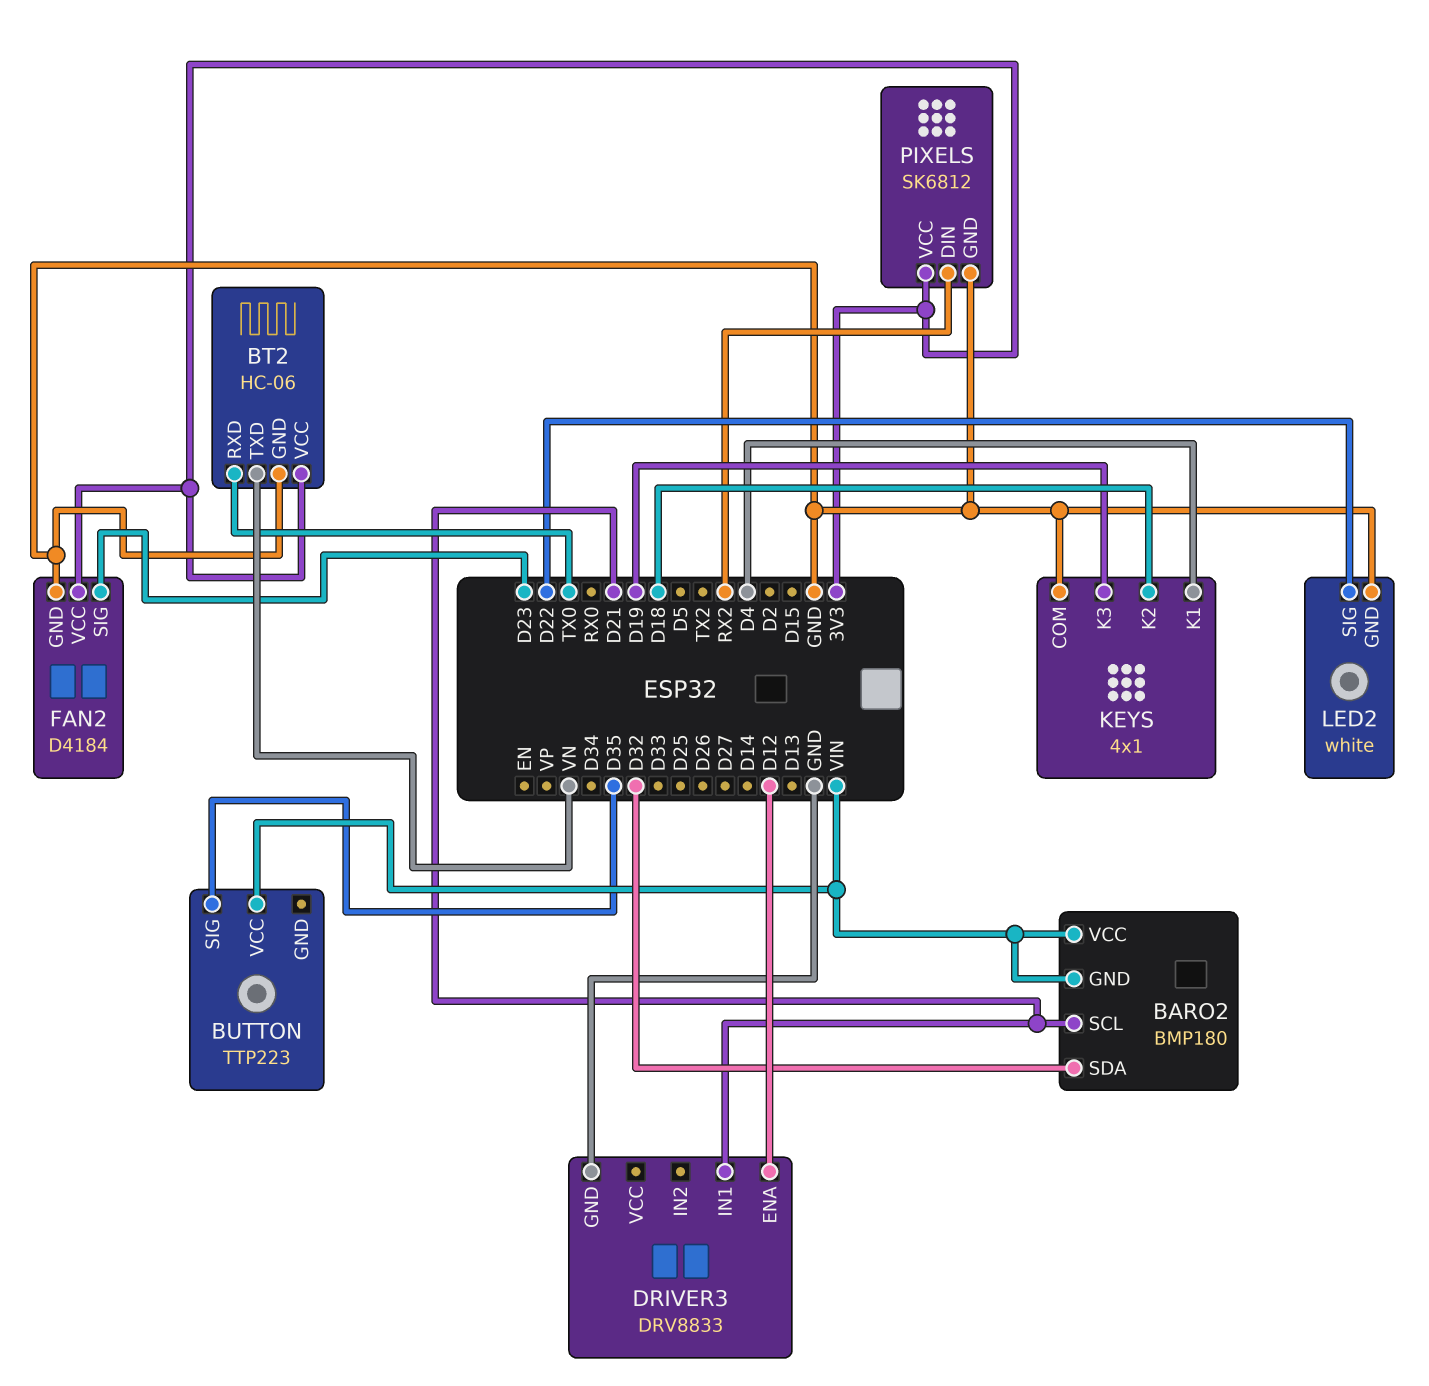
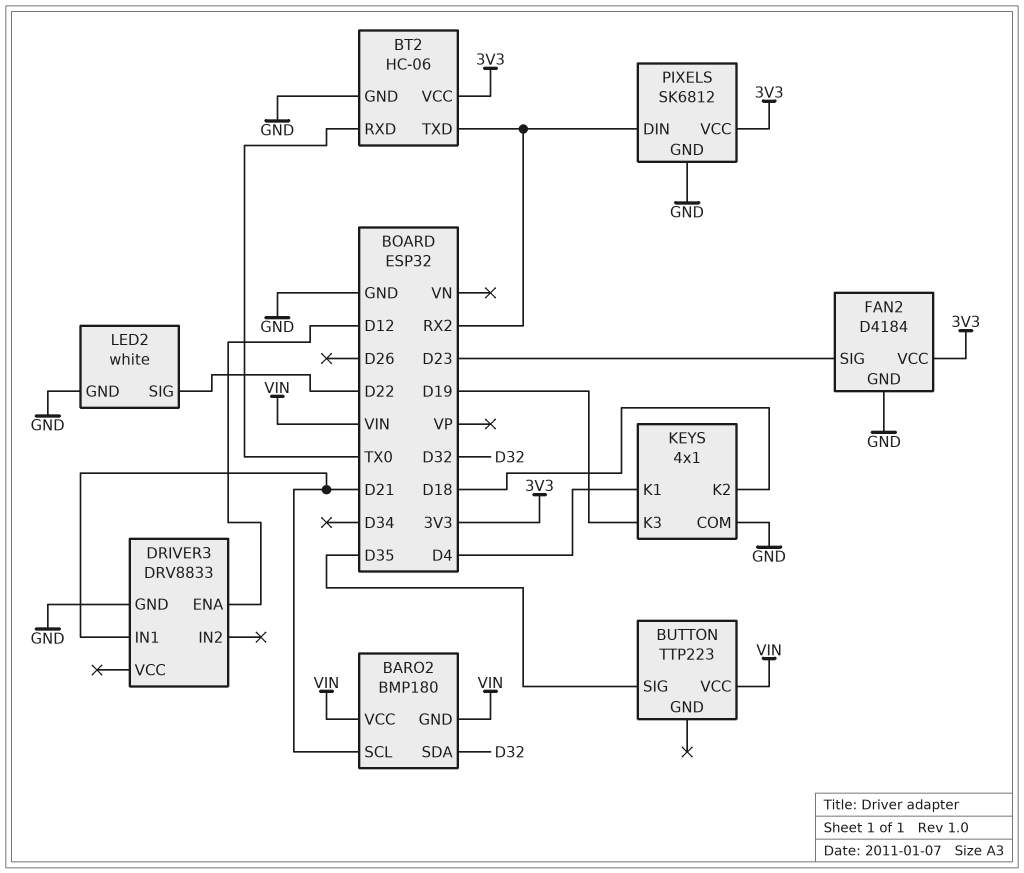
BT2 pin TXD: VN -> RX2

